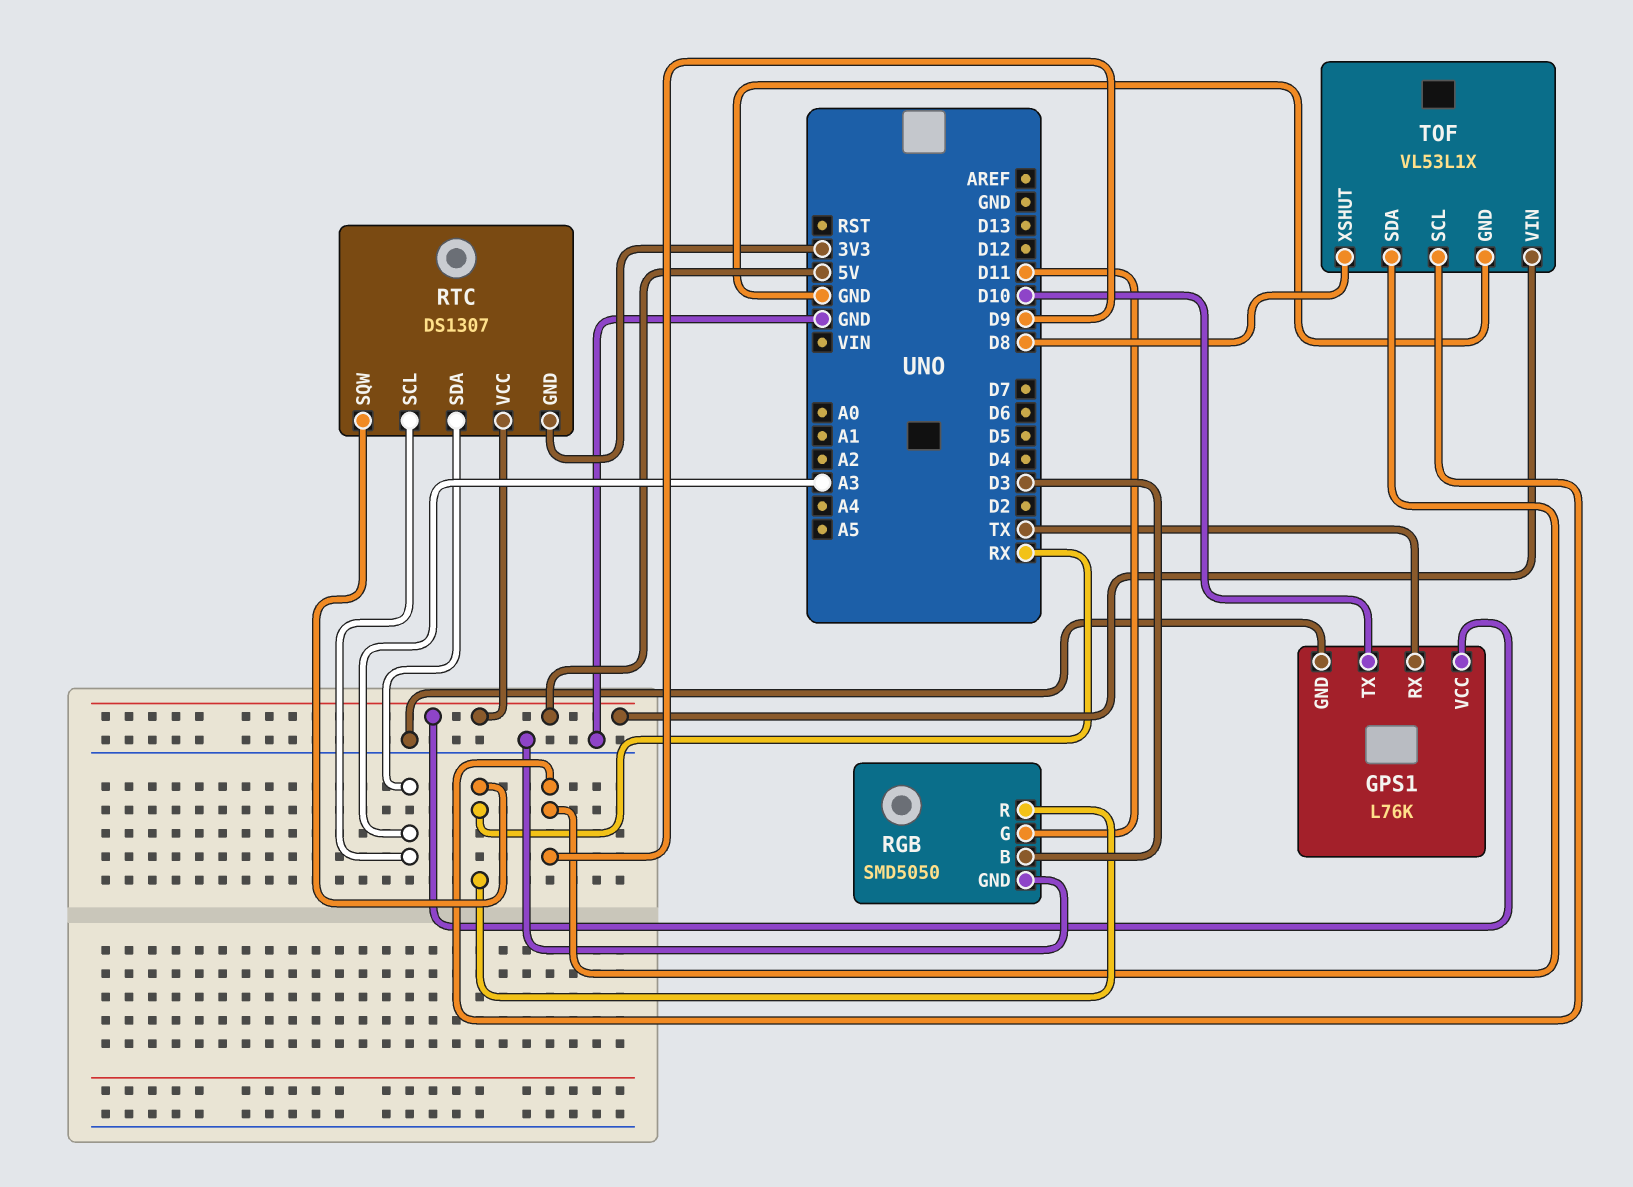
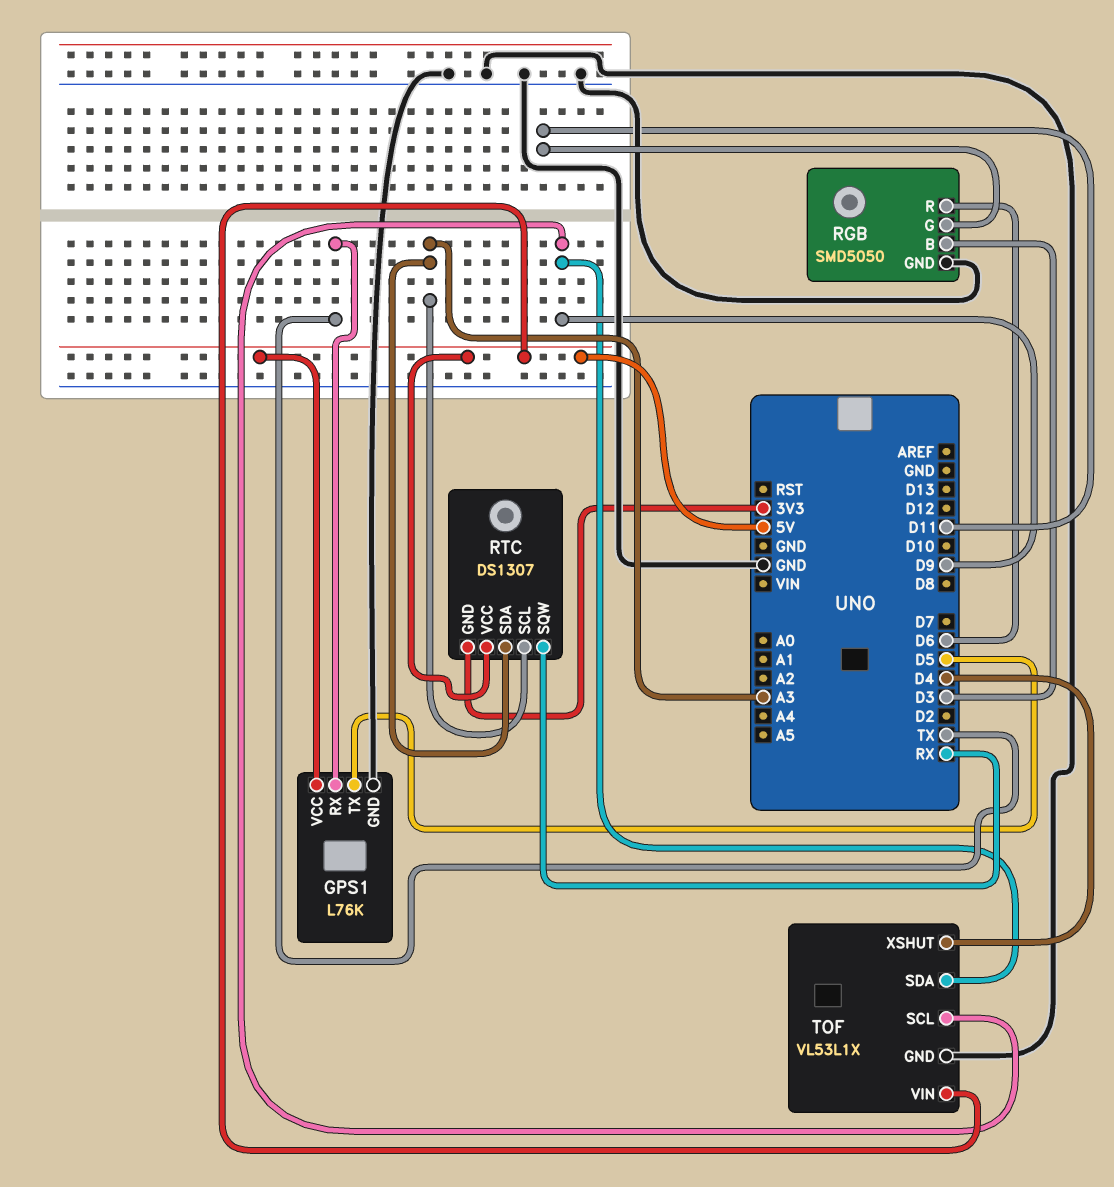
GPS1 pin TX: D10 -> D5
RGB pin R: RX -> D6
TOF pin XSHUT: D8 -> D4

